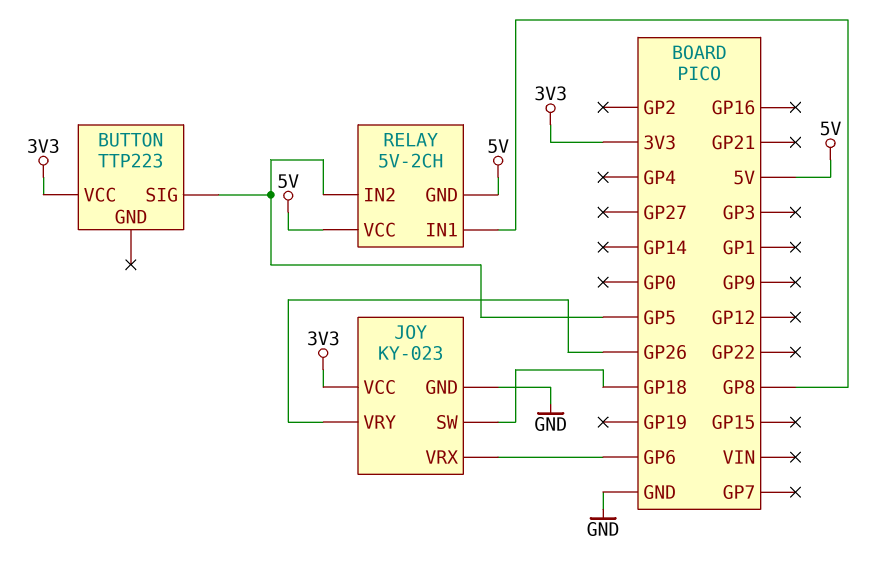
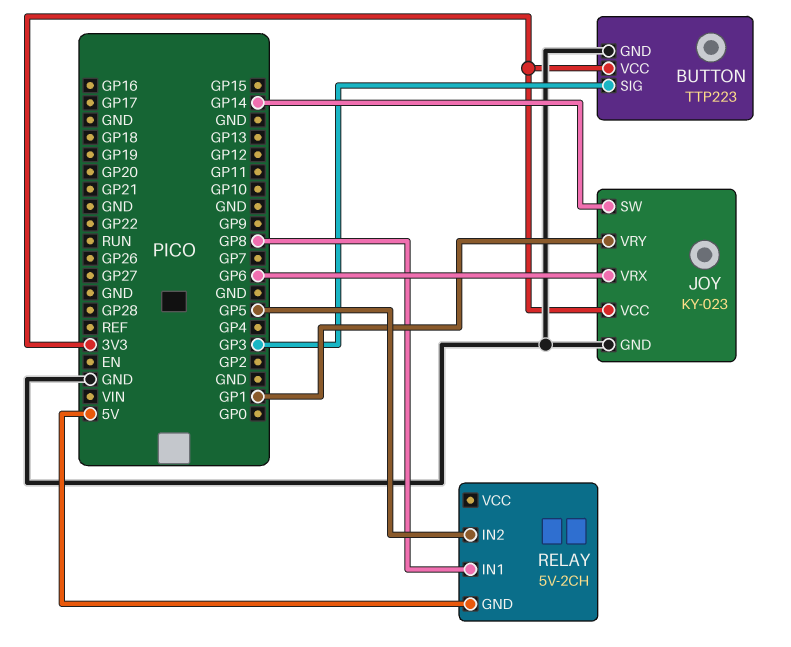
BUTTON pin GND: none -> GND
BUTTON pin SIG: GP5 -> GP3
JOY pin SW: GP18 -> GP14
JOY pin VRY: GP26 -> GP1
RELAY pin VCC: 5V -> none

